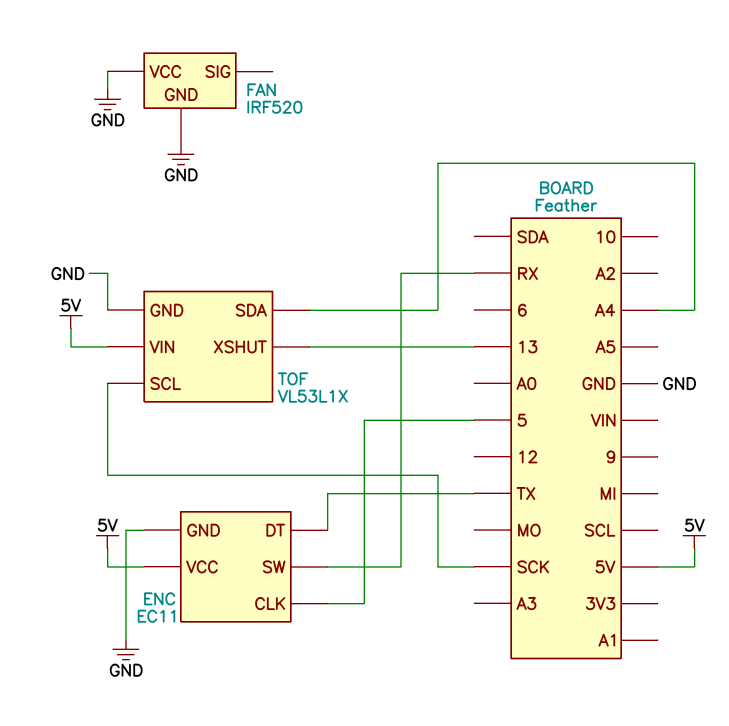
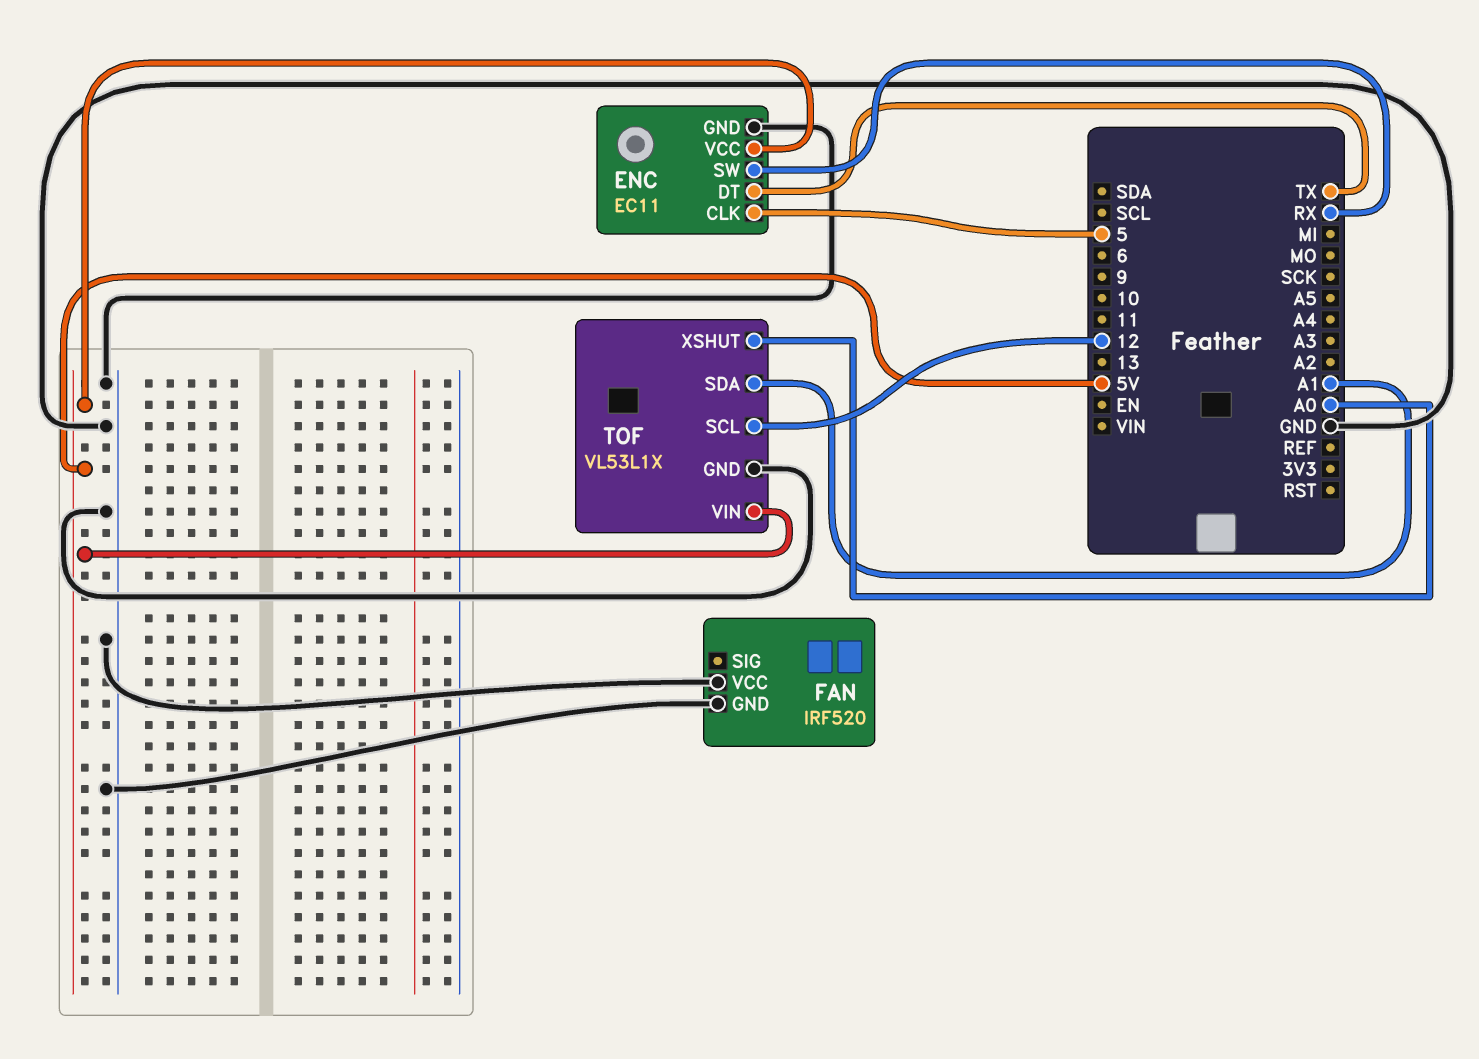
TOF pin SCL: SCK -> 12
TOF pin SDA: A4 -> A1
TOF pin XSHUT: 13 -> A0

